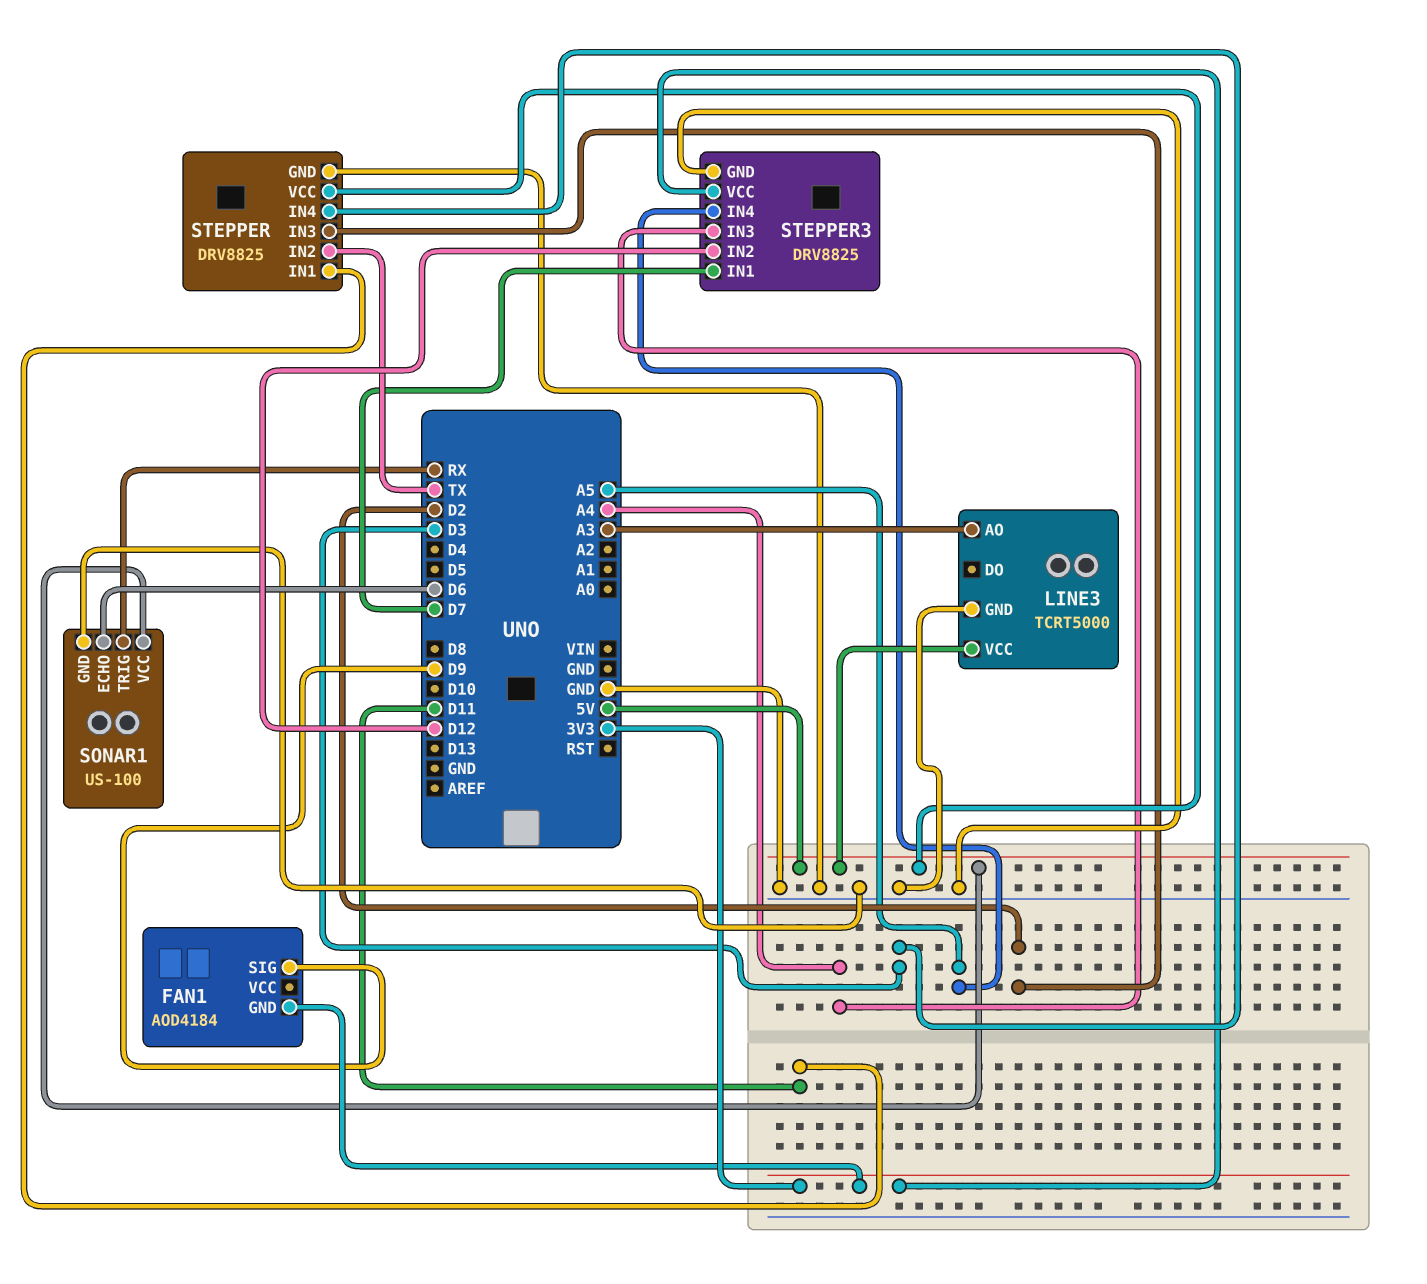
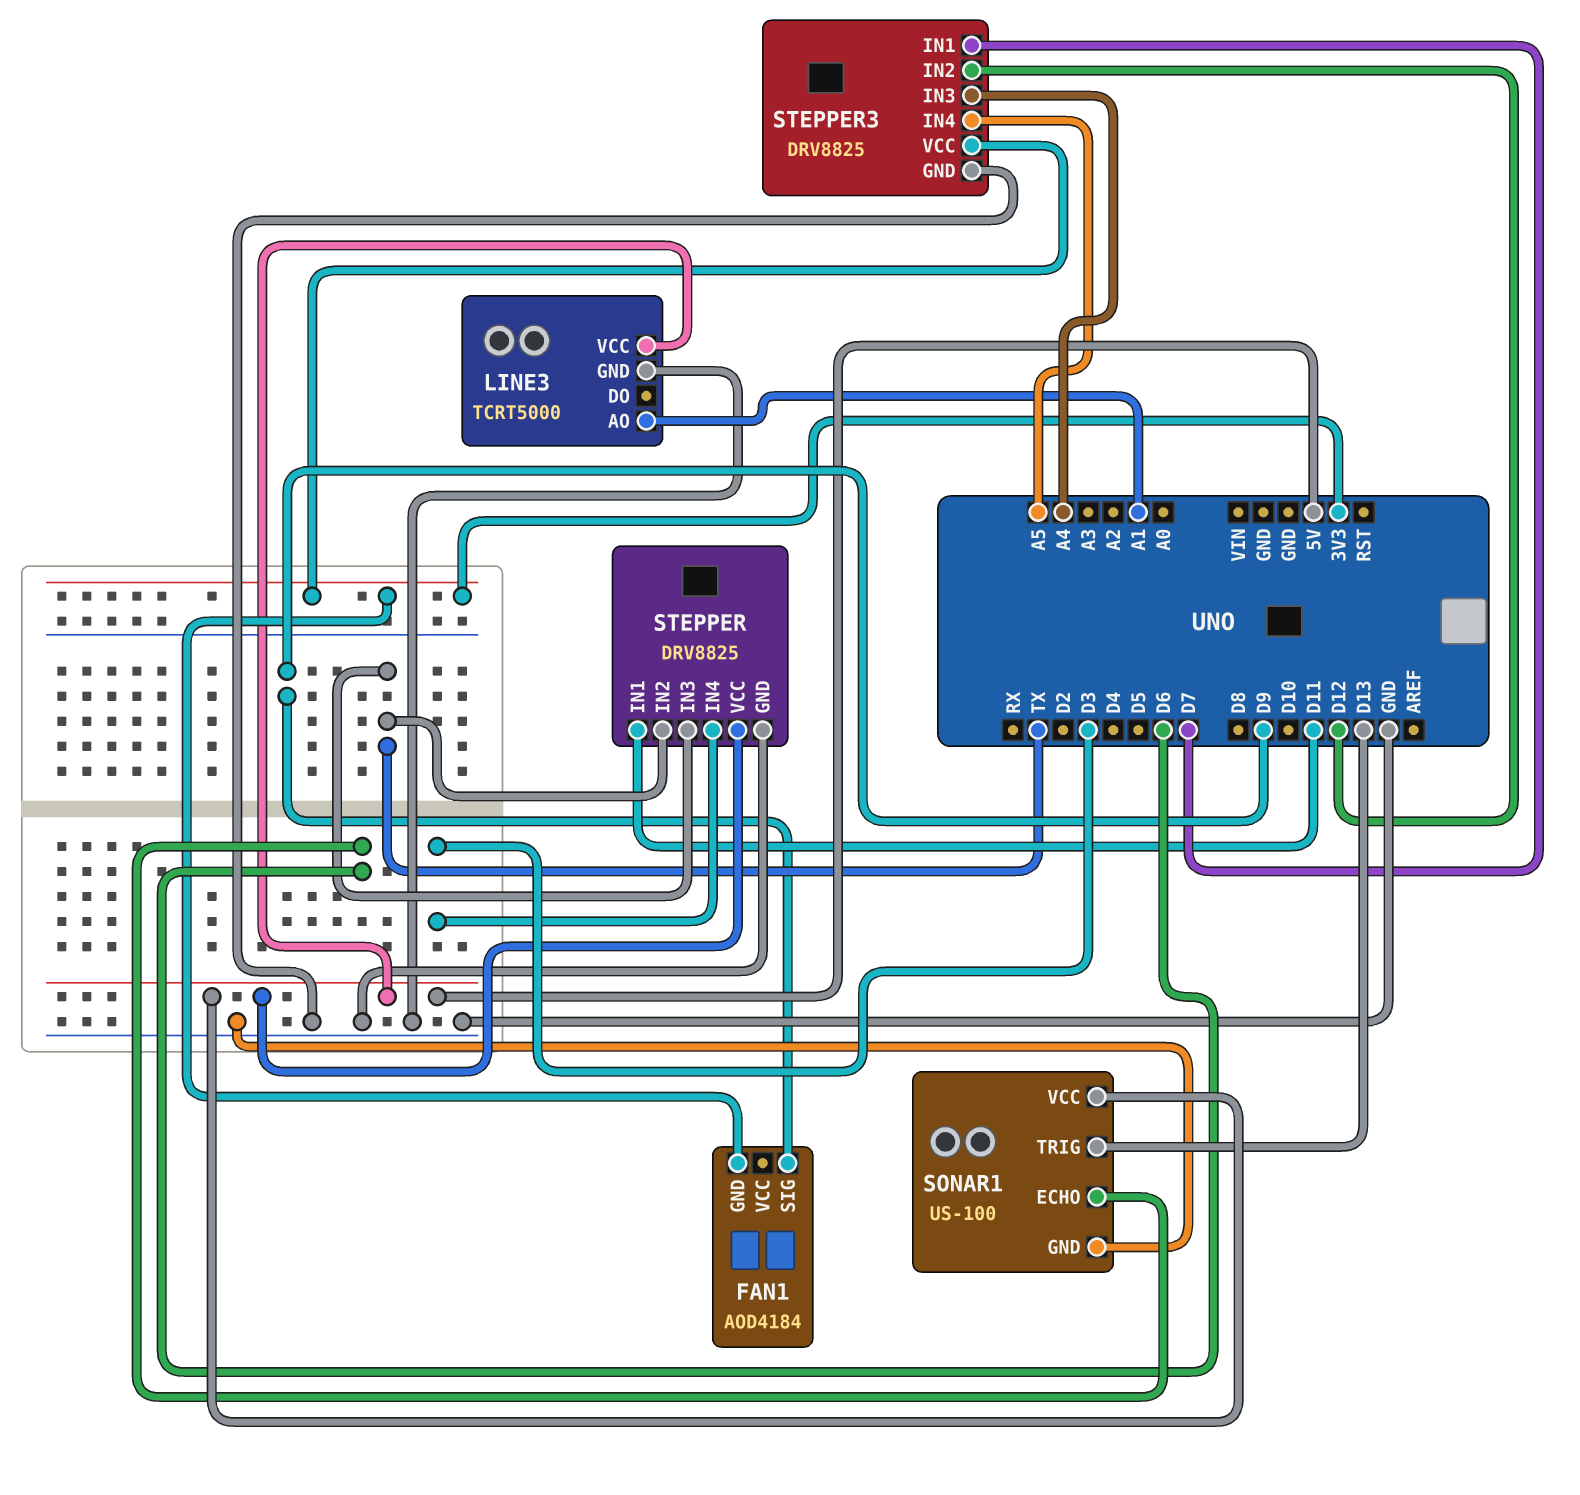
LINE3 pin AO: A3 -> A1
SONAR1 pin TRIG: RX -> D13
STEPPER pin IN3: D2 -> TX

